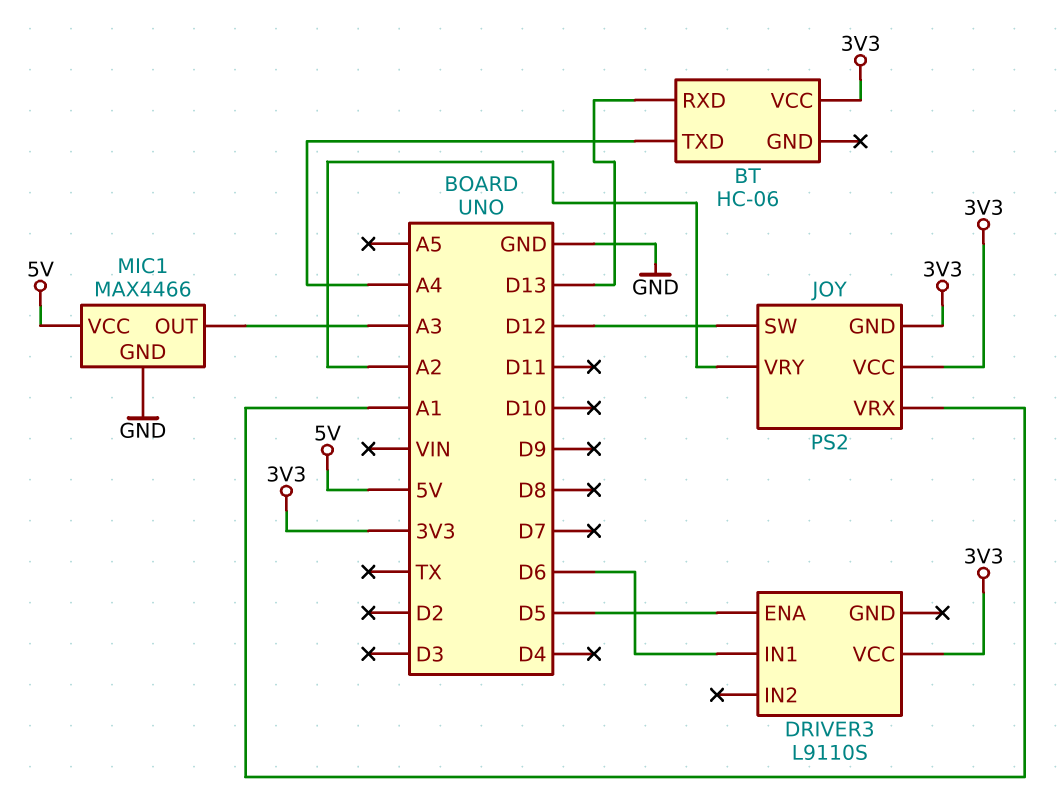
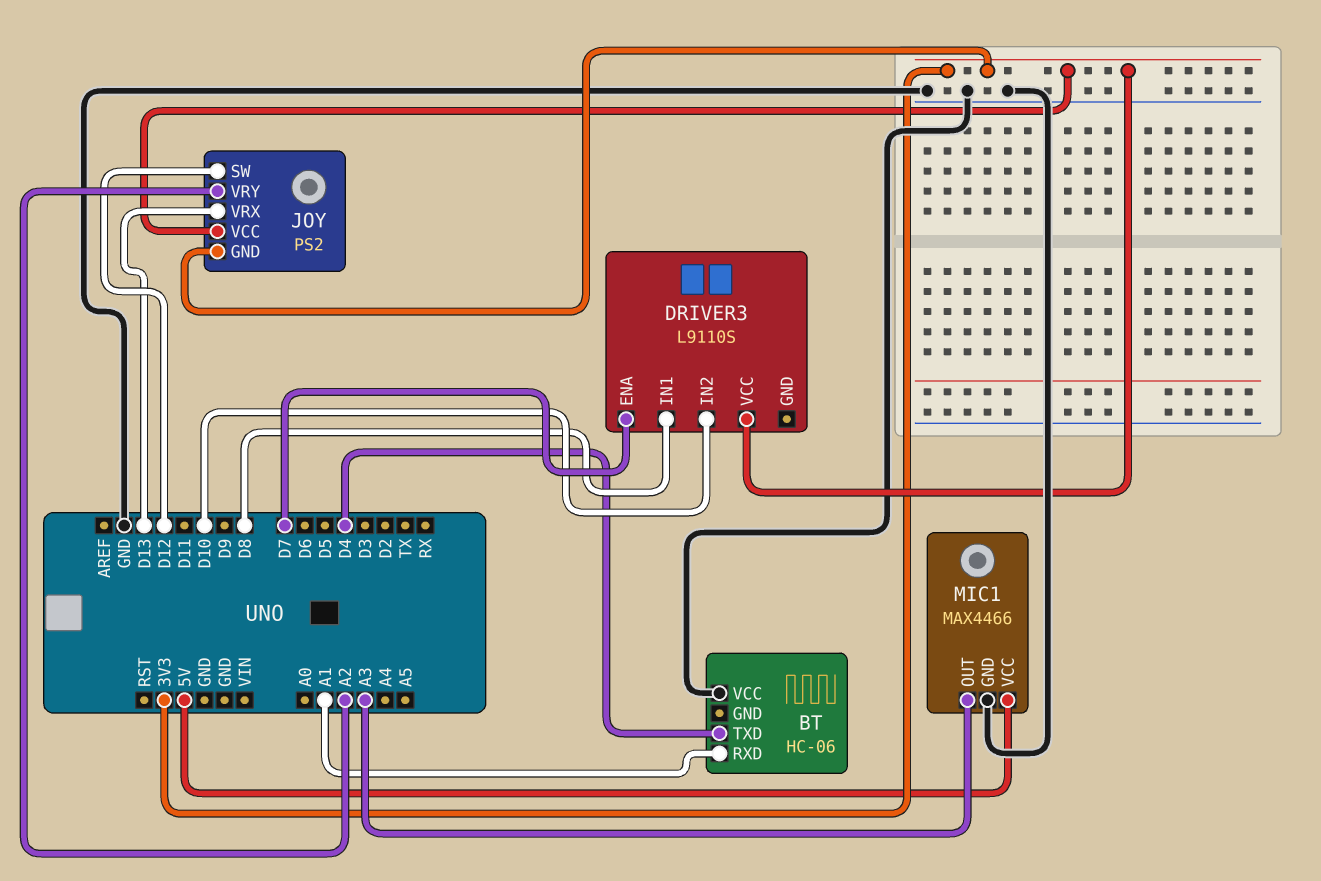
BT pin RXD: D13 -> A1
BT pin TXD: A4 -> D4
BT pin VCC: 3V3 -> GND
DRIVER3 pin ENA: D5 -> D7
DRIVER3 pin IN1: D6 -> D8
DRIVER3 pin IN2: none -> D10
JOY pin VRX: A1 -> D13

